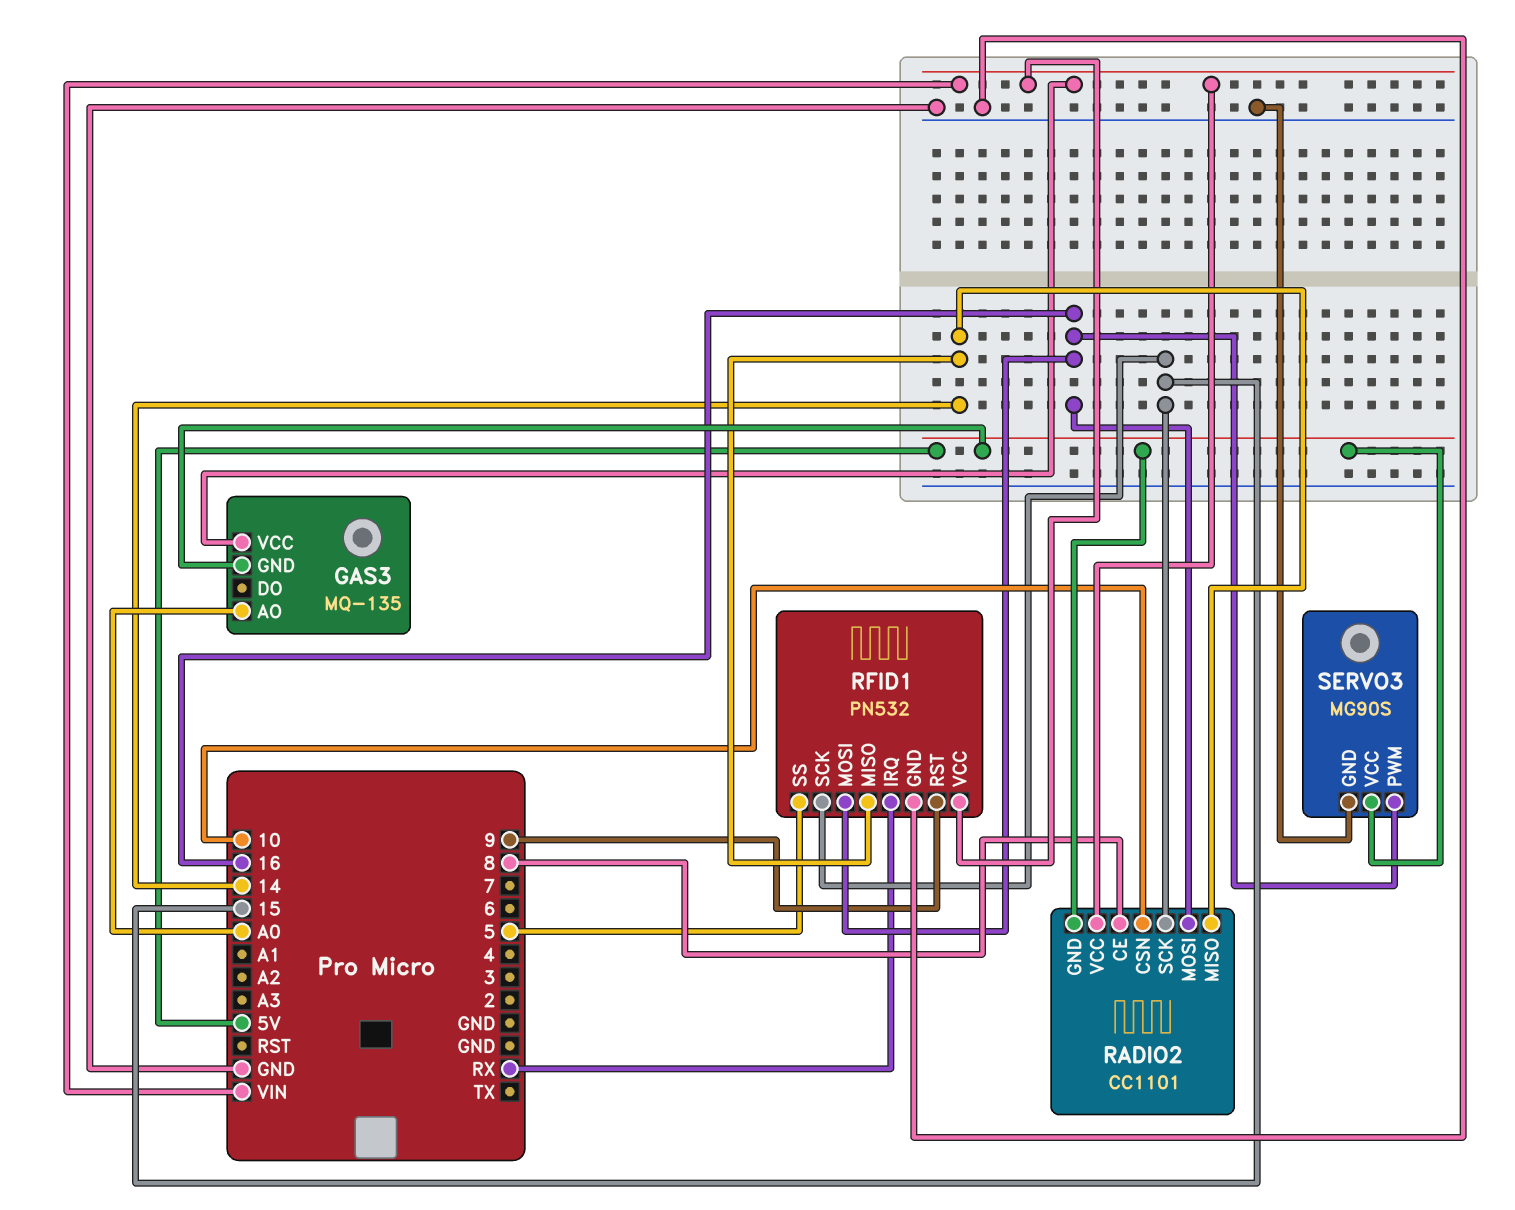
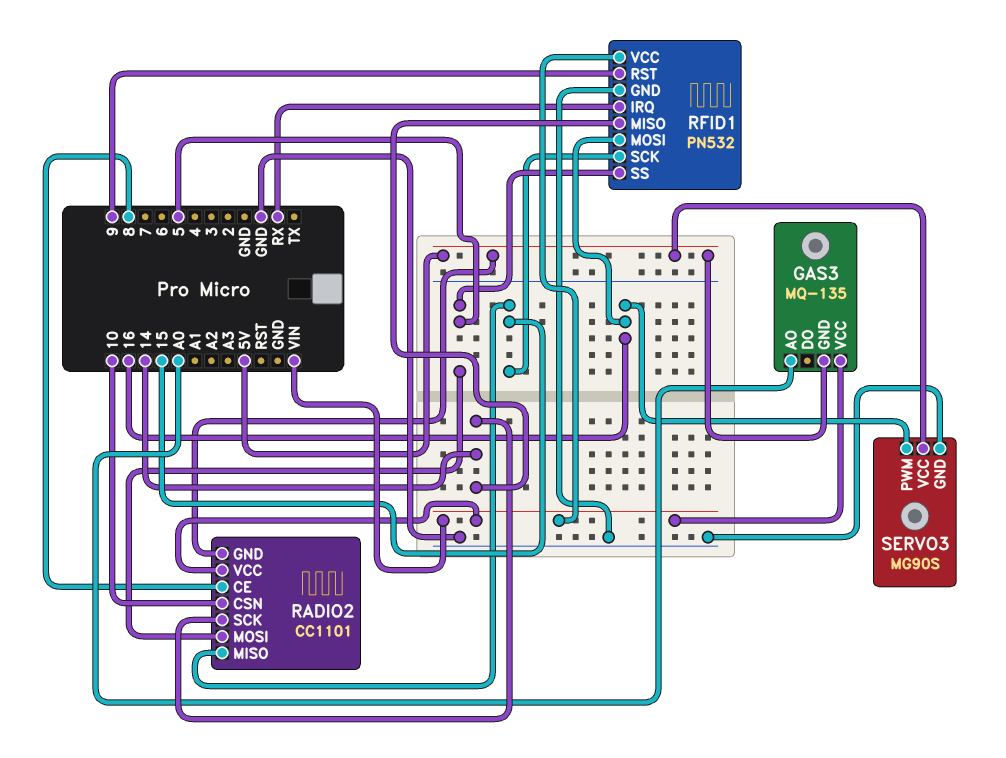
RADIO2 pin MISO: 14 -> 15
RADIO2 pin MOSI: 16 -> 5
RADIO2 pin SCK: 15 -> 14

